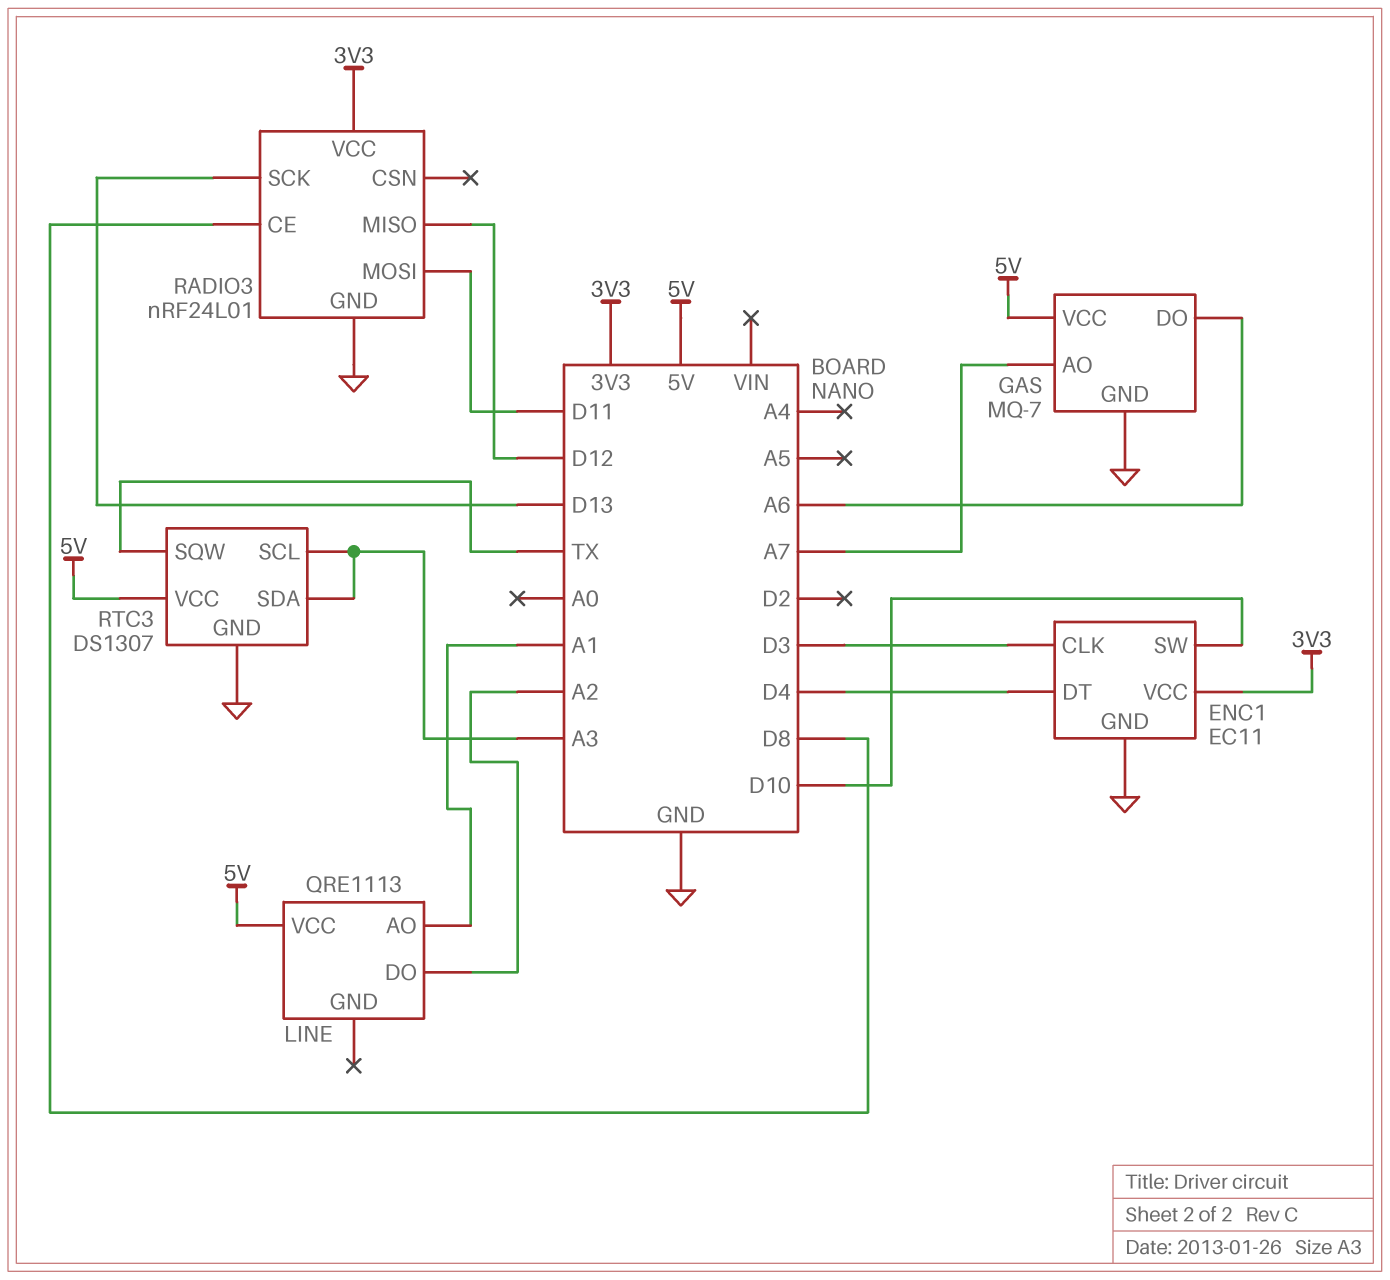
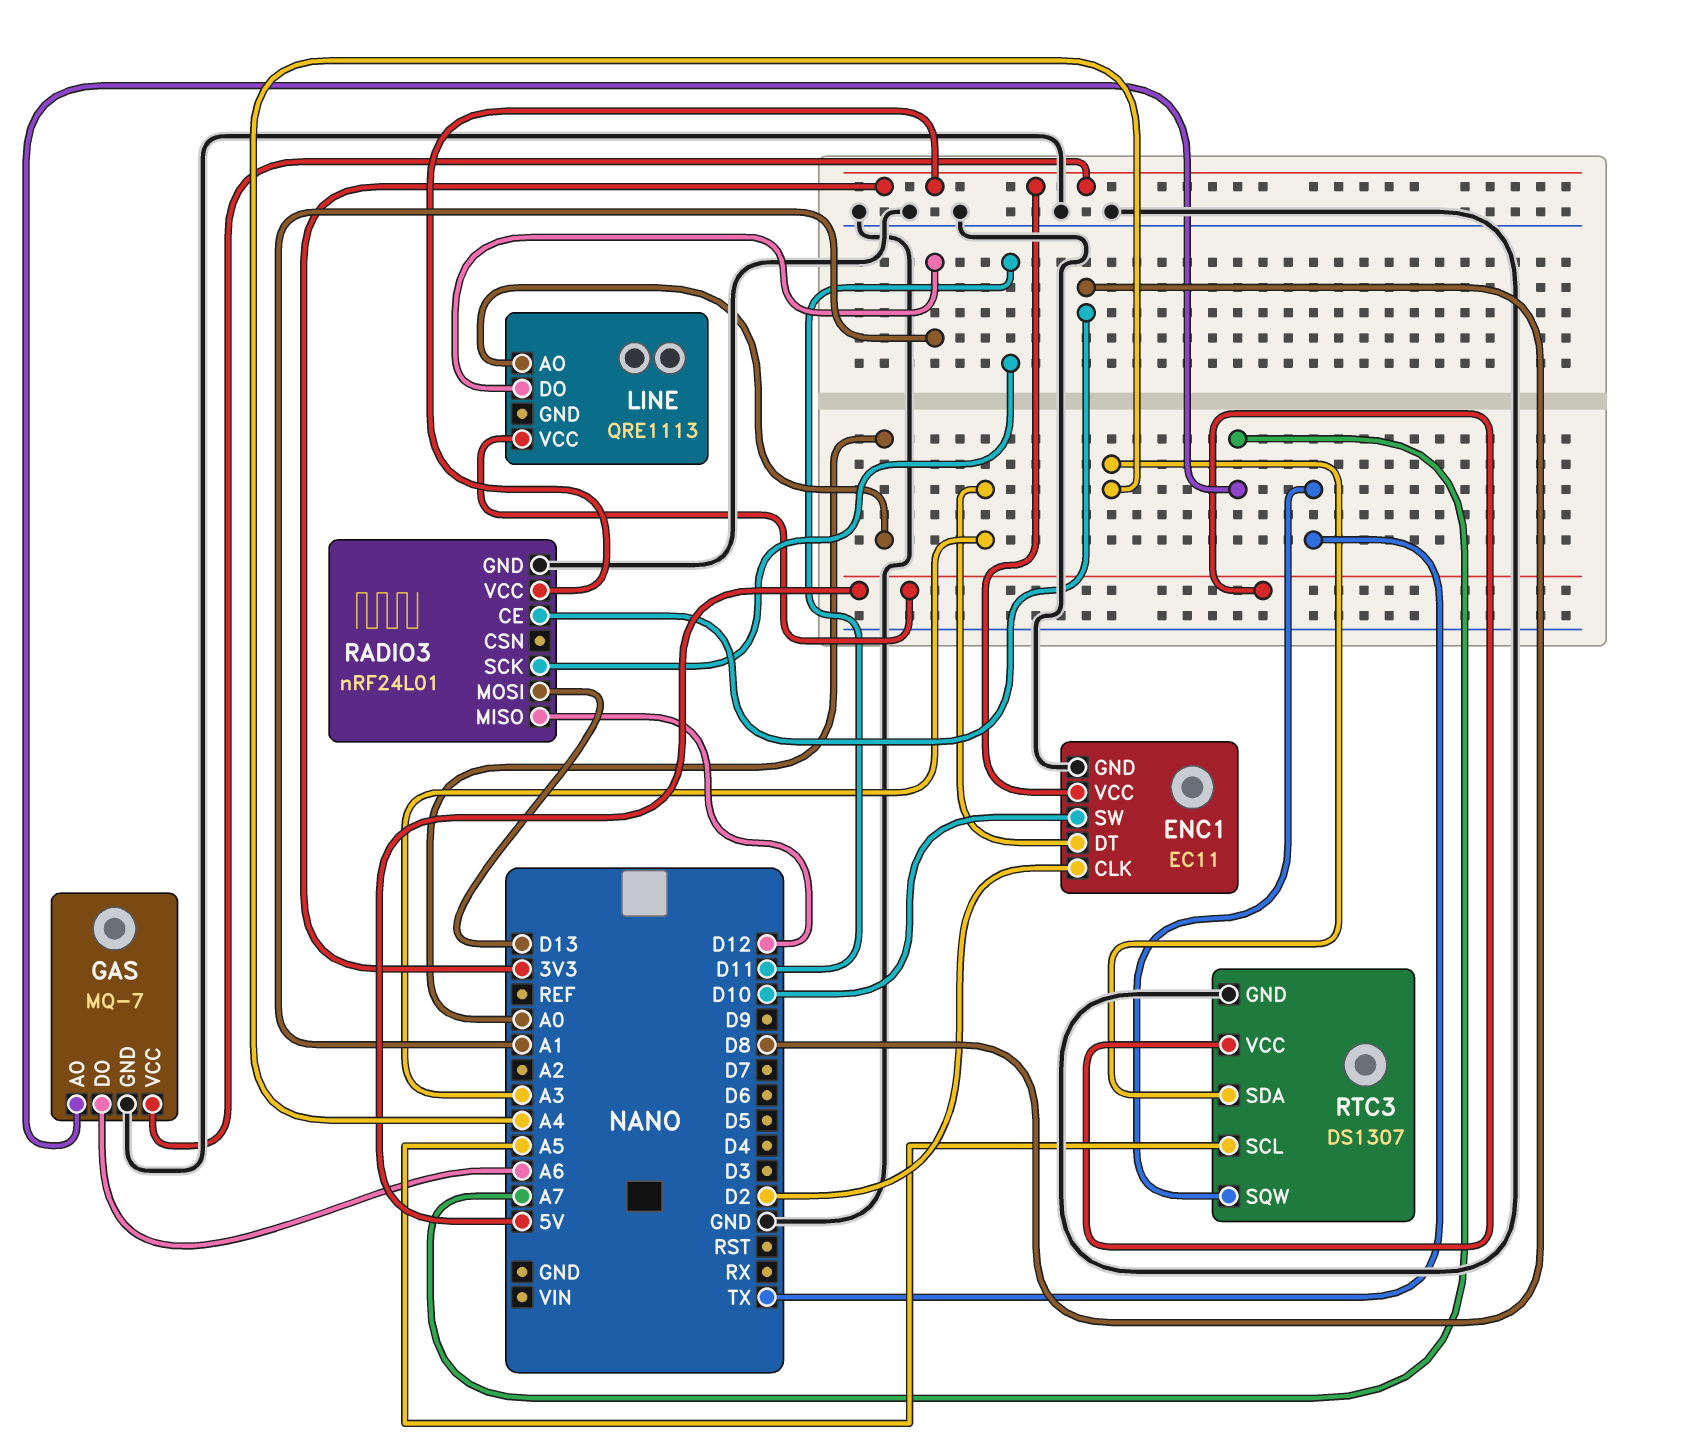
ENC1 pin CLK: D3 -> D2
ENC1 pin DT: D4 -> A3
GAS pin VCC: 5V -> 3V3
LINE pin AO: A1 -> A0
LINE pin DO: A2 -> A1
RADIO3 pin MOSI: D11 -> D13
RADIO3 pin SCK: D13 -> D11
RTC3 pin SCL: A3 -> A5
RTC3 pin SDA: A3 -> A4

